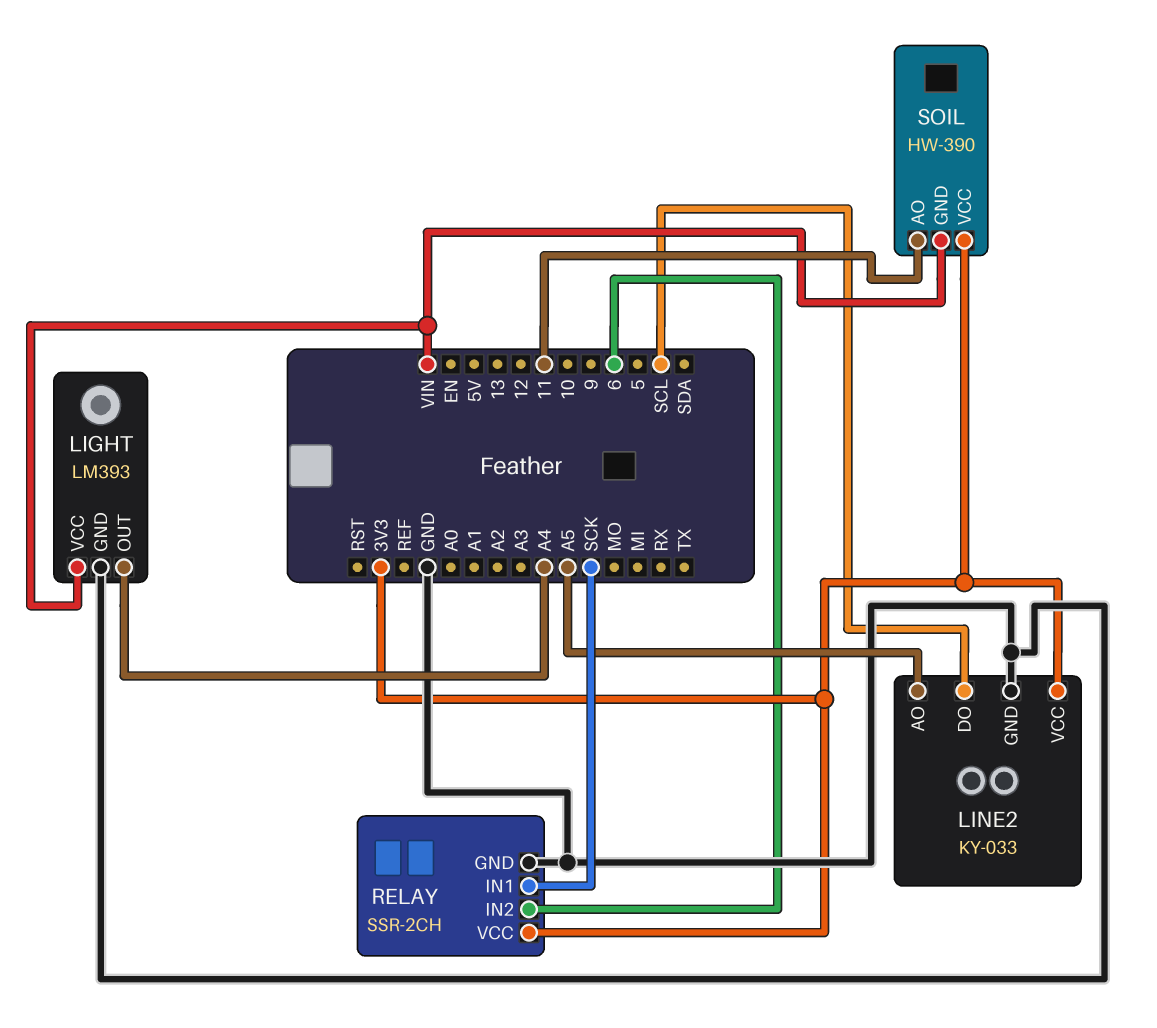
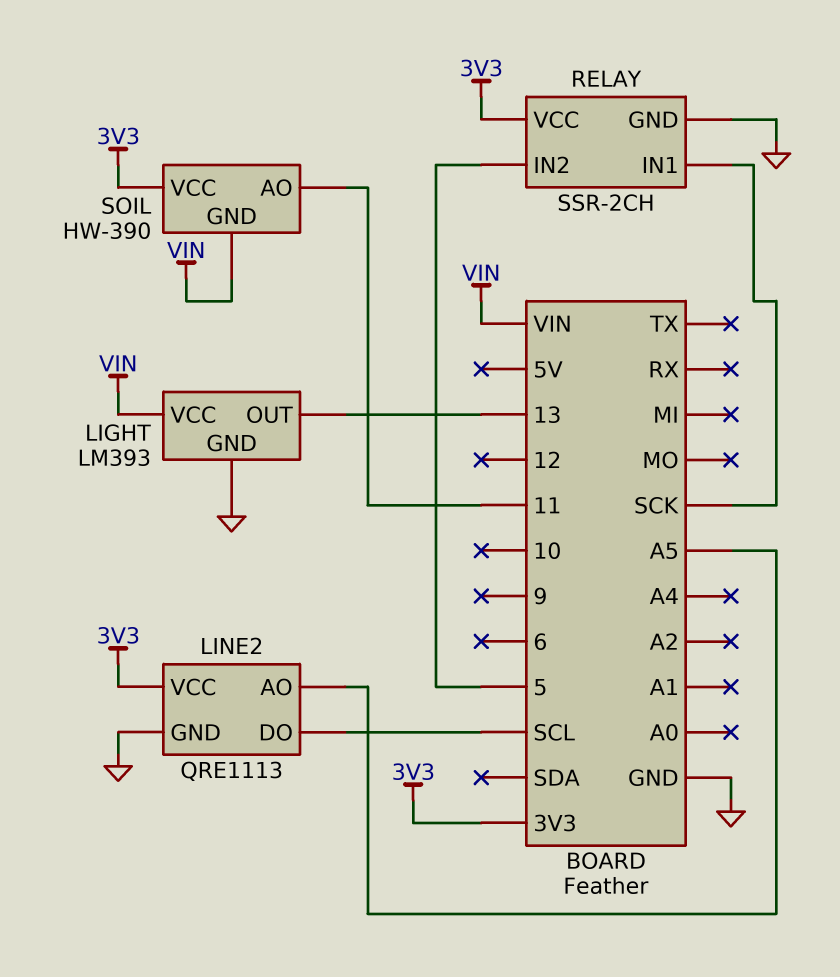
LIGHT pin OUT: A4 -> 13
LINE2: KY-033 -> QRE1113
RELAY pin IN2: 6 -> 5

